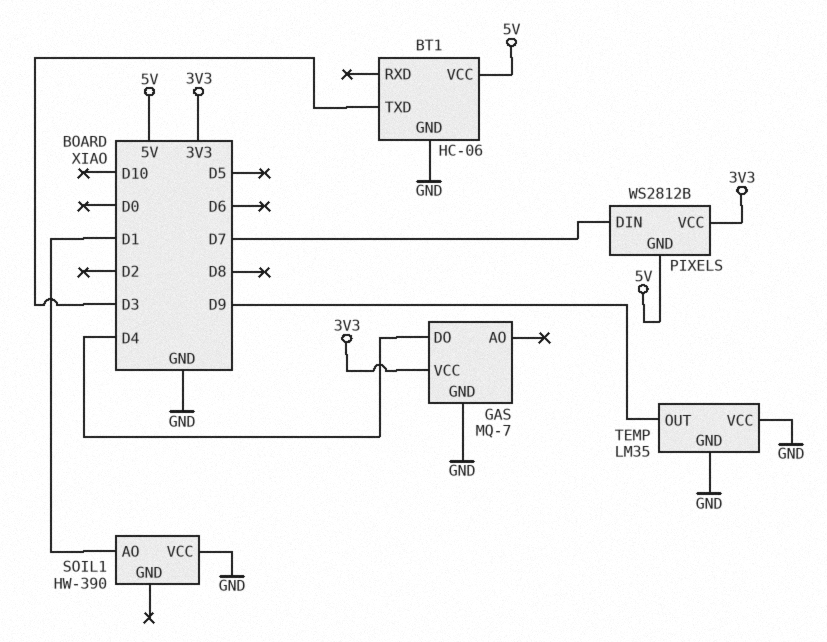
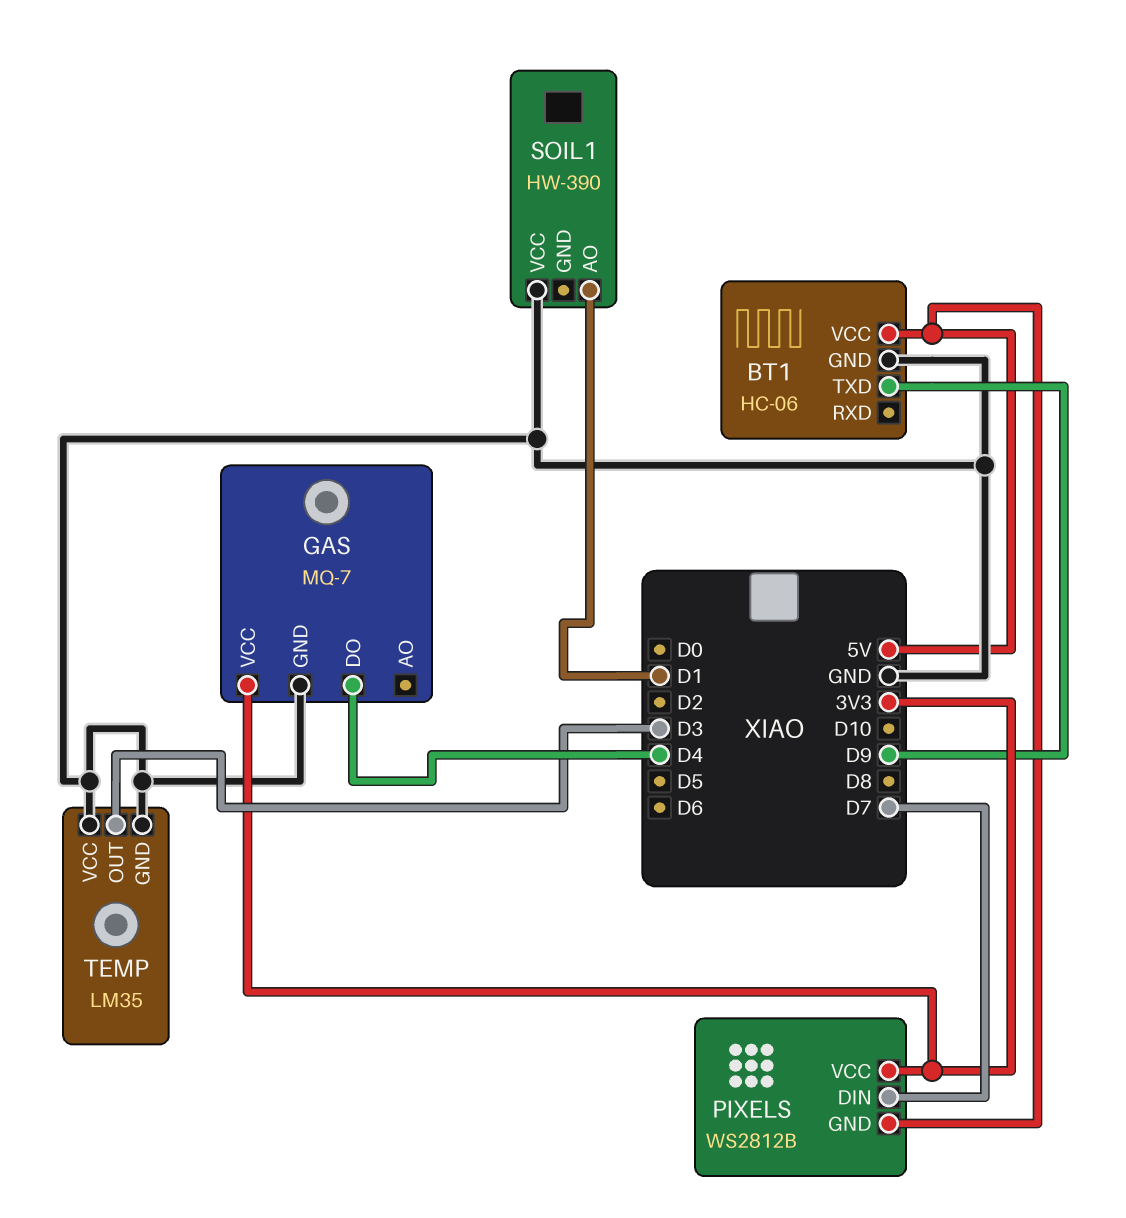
BT1 pin TXD: D3 -> D9
TEMP pin OUT: D9 -> D3

